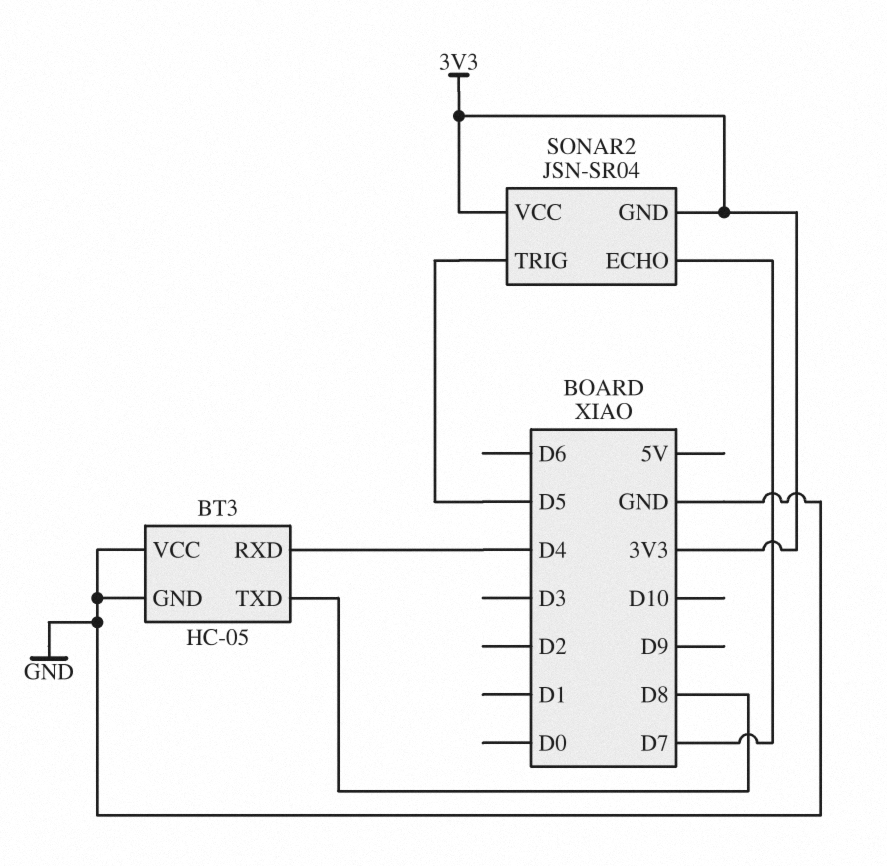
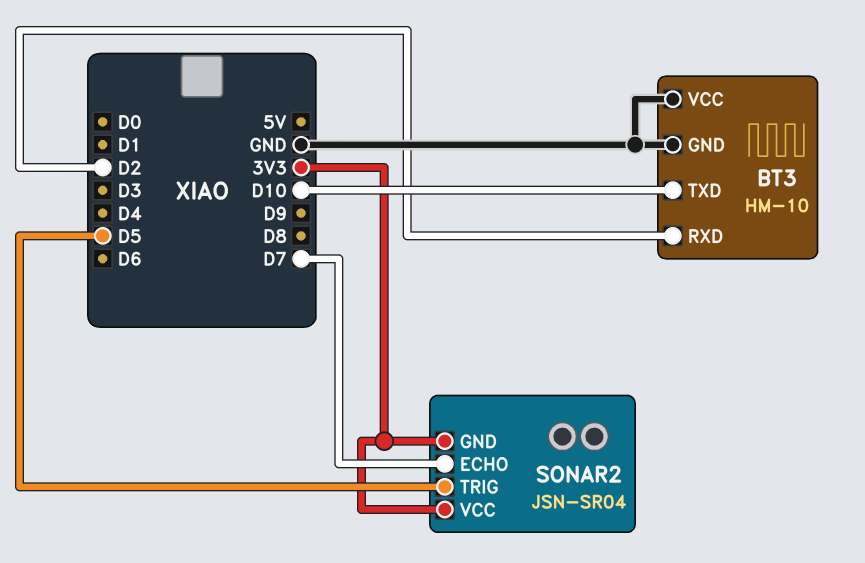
BT3: HC-05 -> HM-10
BT3 pin RXD: D4 -> D2
BT3 pin TXD: D8 -> D10

